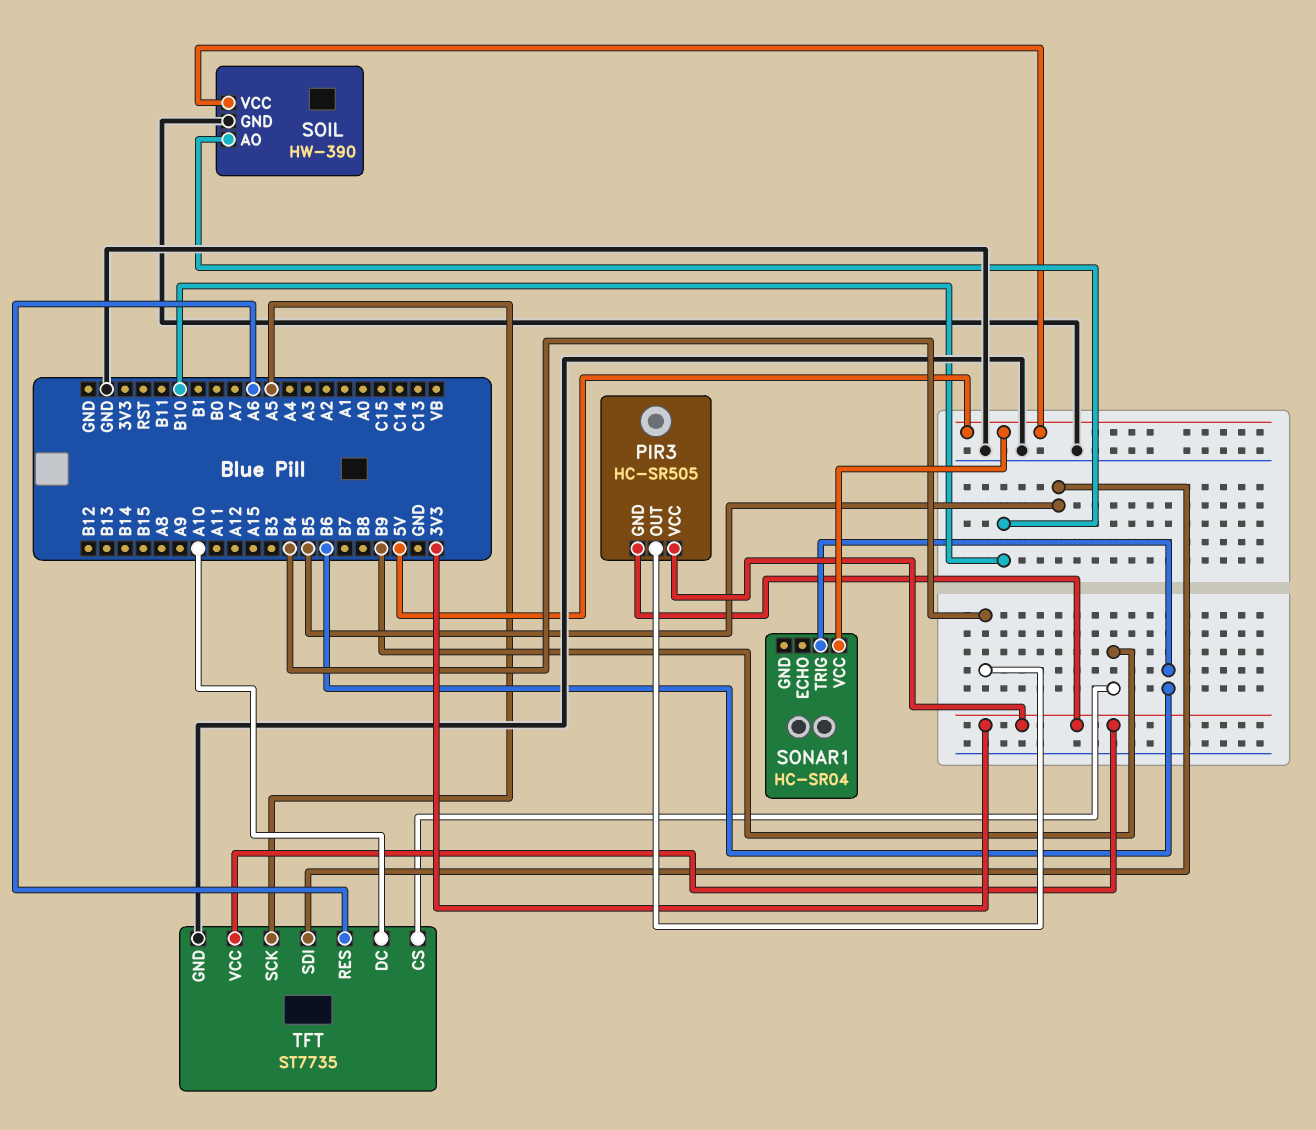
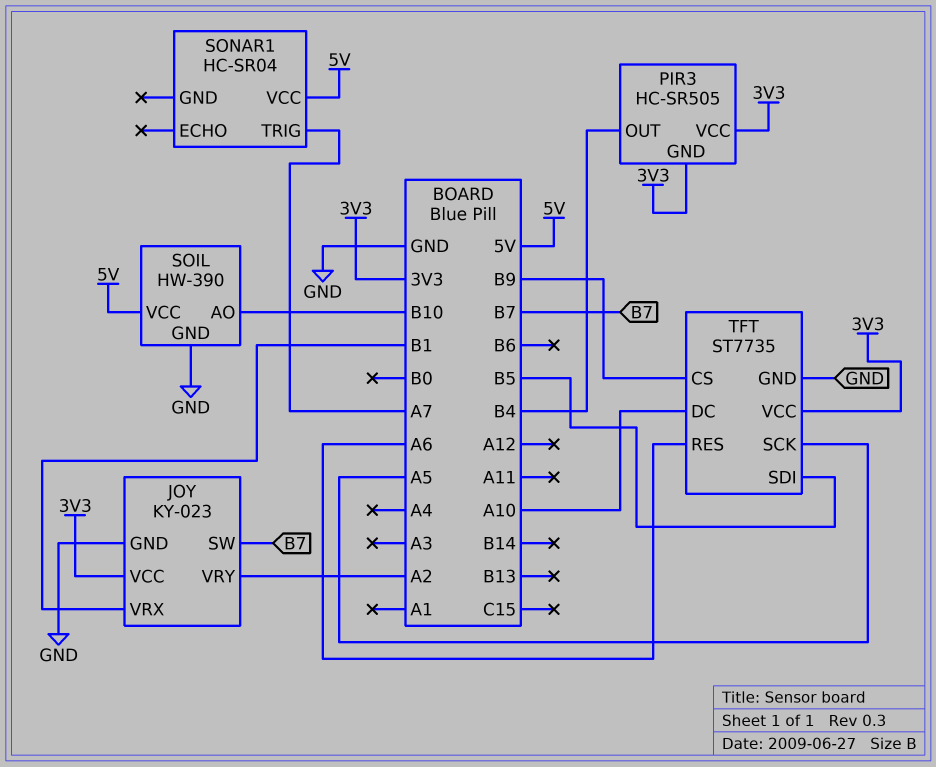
JOY: none -> KY-023
JOY pin GND: none -> GND
JOY pin SW: none -> B7
JOY pin VCC: none -> 3V3
JOY pin VRX: none -> B1
JOY pin VRY: none -> A2
SONAR1 pin TRIG: B6 -> A7

